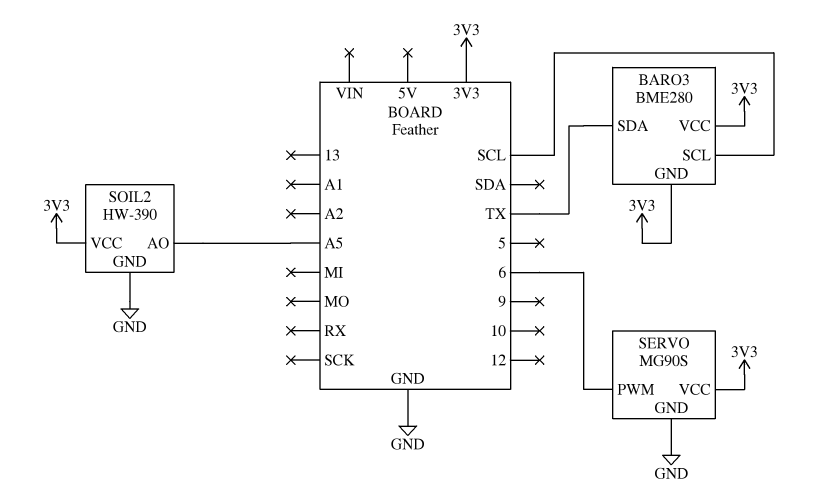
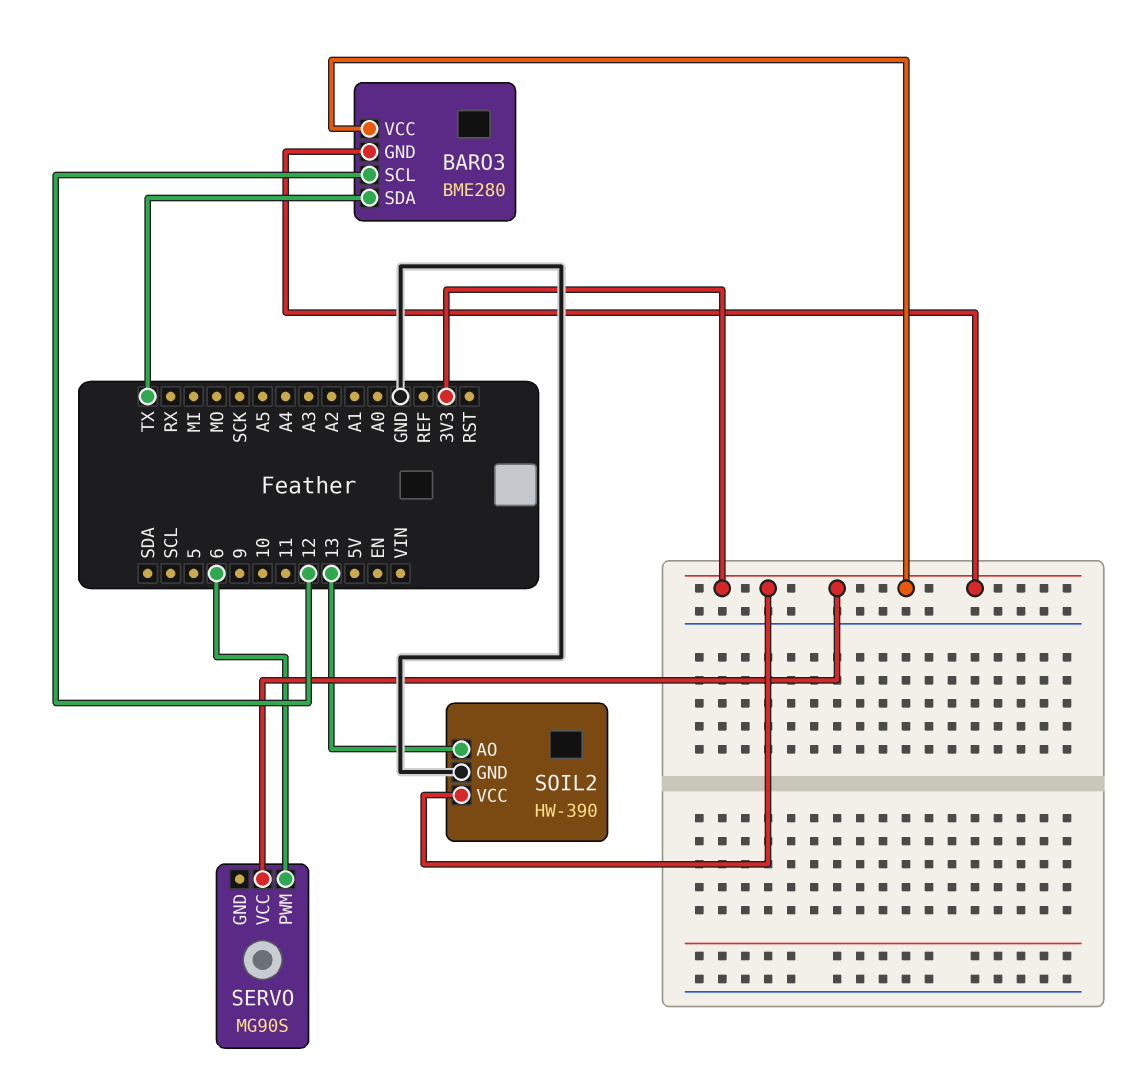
BARO3 pin SCL: SCL -> 12
SERVO pin GND: GND -> none
SOIL2 pin AO: A5 -> 13

